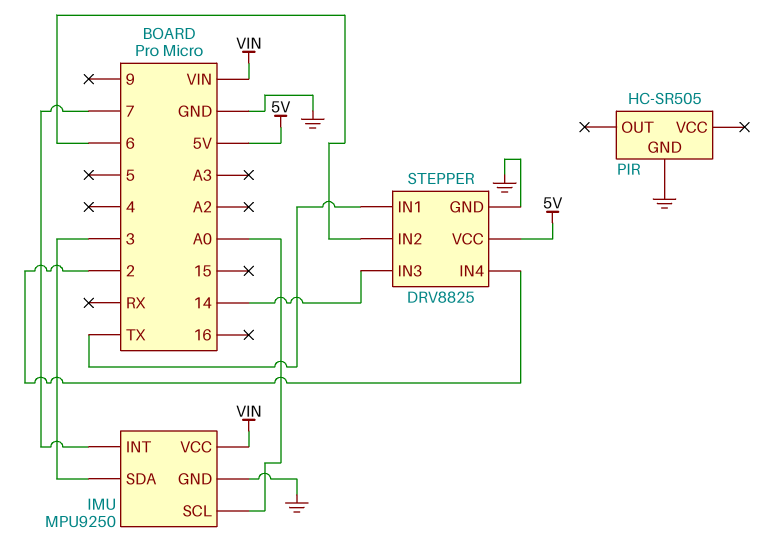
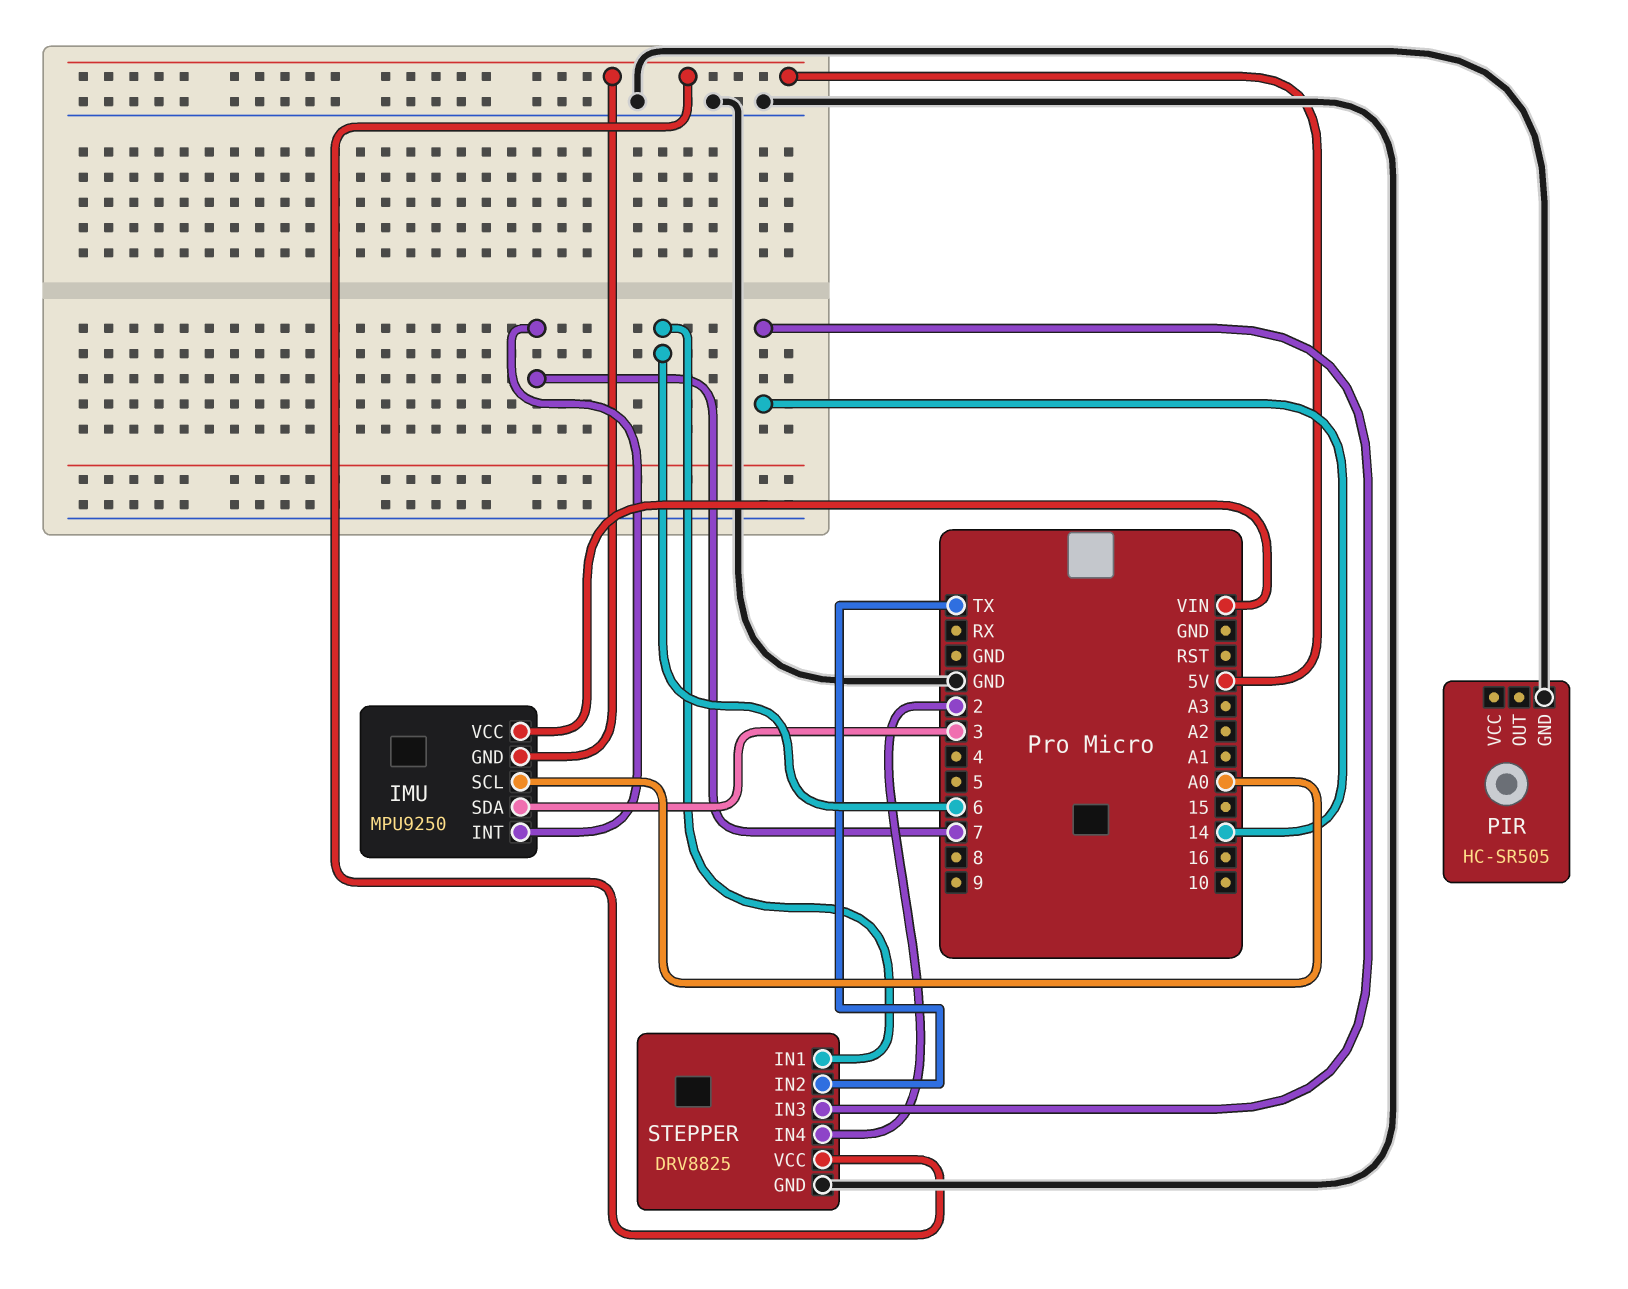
IMU pin GND: GND -> 5V
STEPPER pin IN1: TX -> 6
STEPPER pin IN2: 6 -> TX

